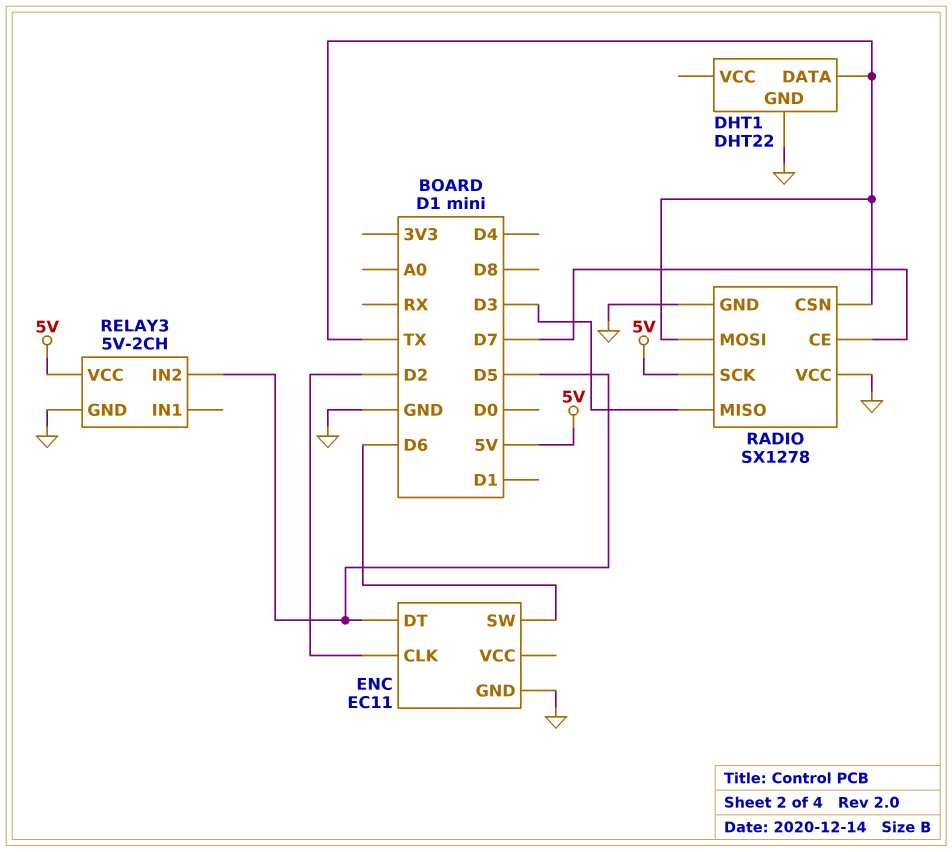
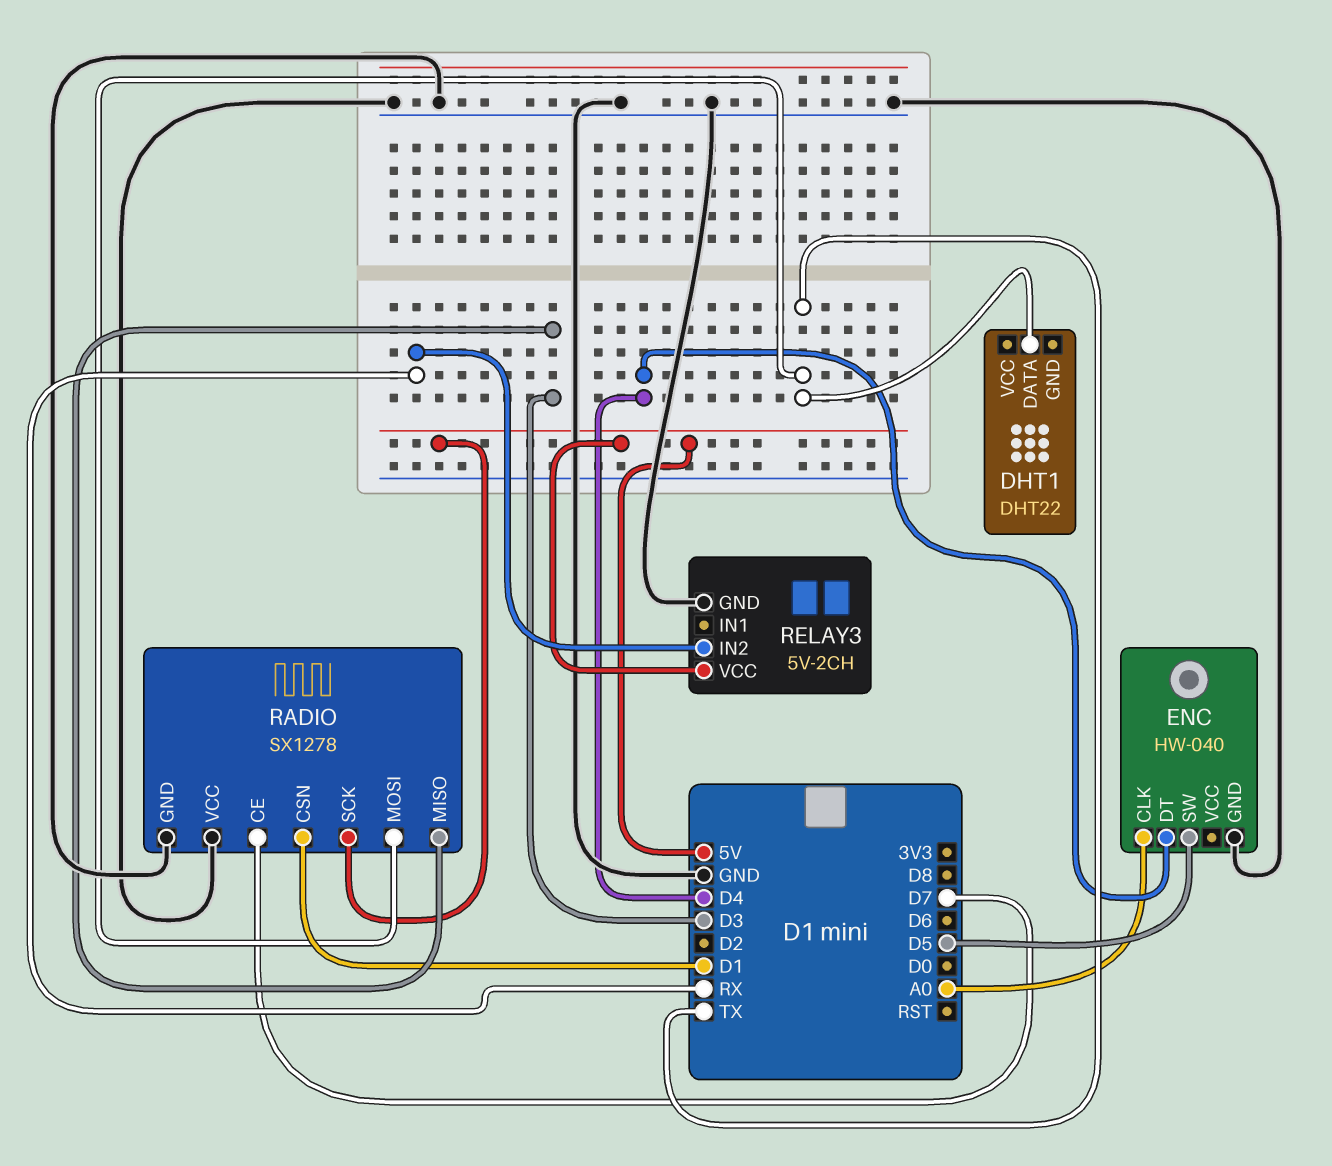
DHT1 pin GND: GND -> none
ENC: EC11 -> HW-040
ENC pin CLK: D2 -> A0
ENC pin DT: D5 -> D4
ENC pin SW: D6 -> D5
RADIO pin CSN: TX -> D1
RELAY3 pin IN2: D5 -> RX

